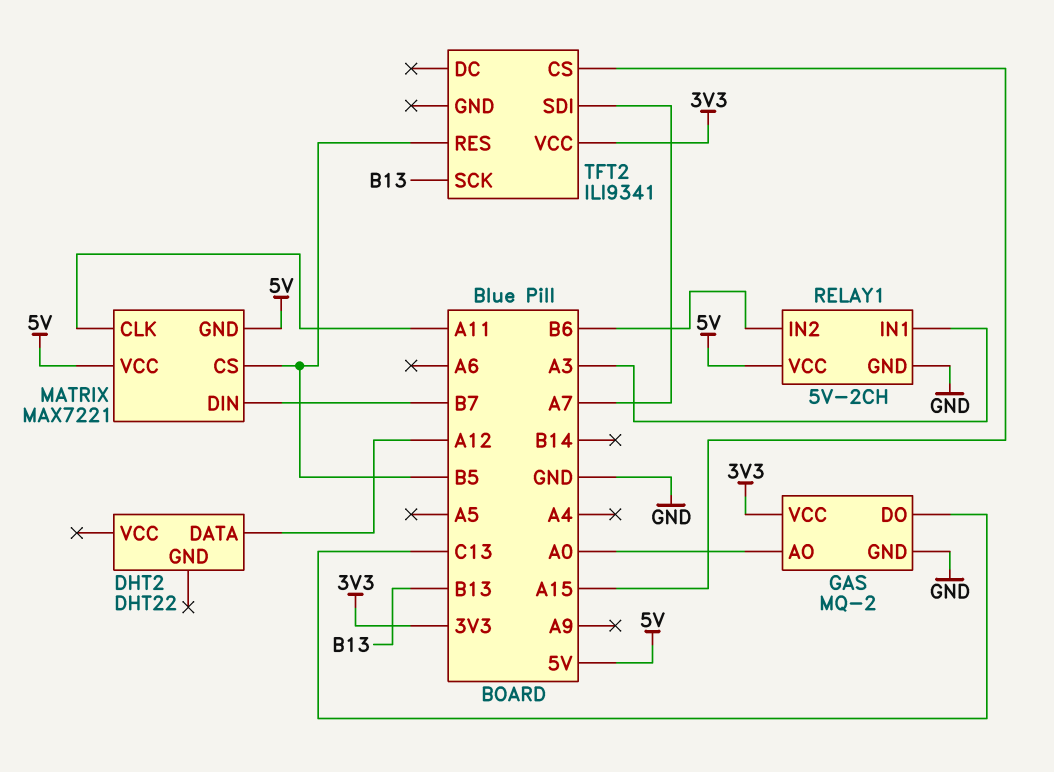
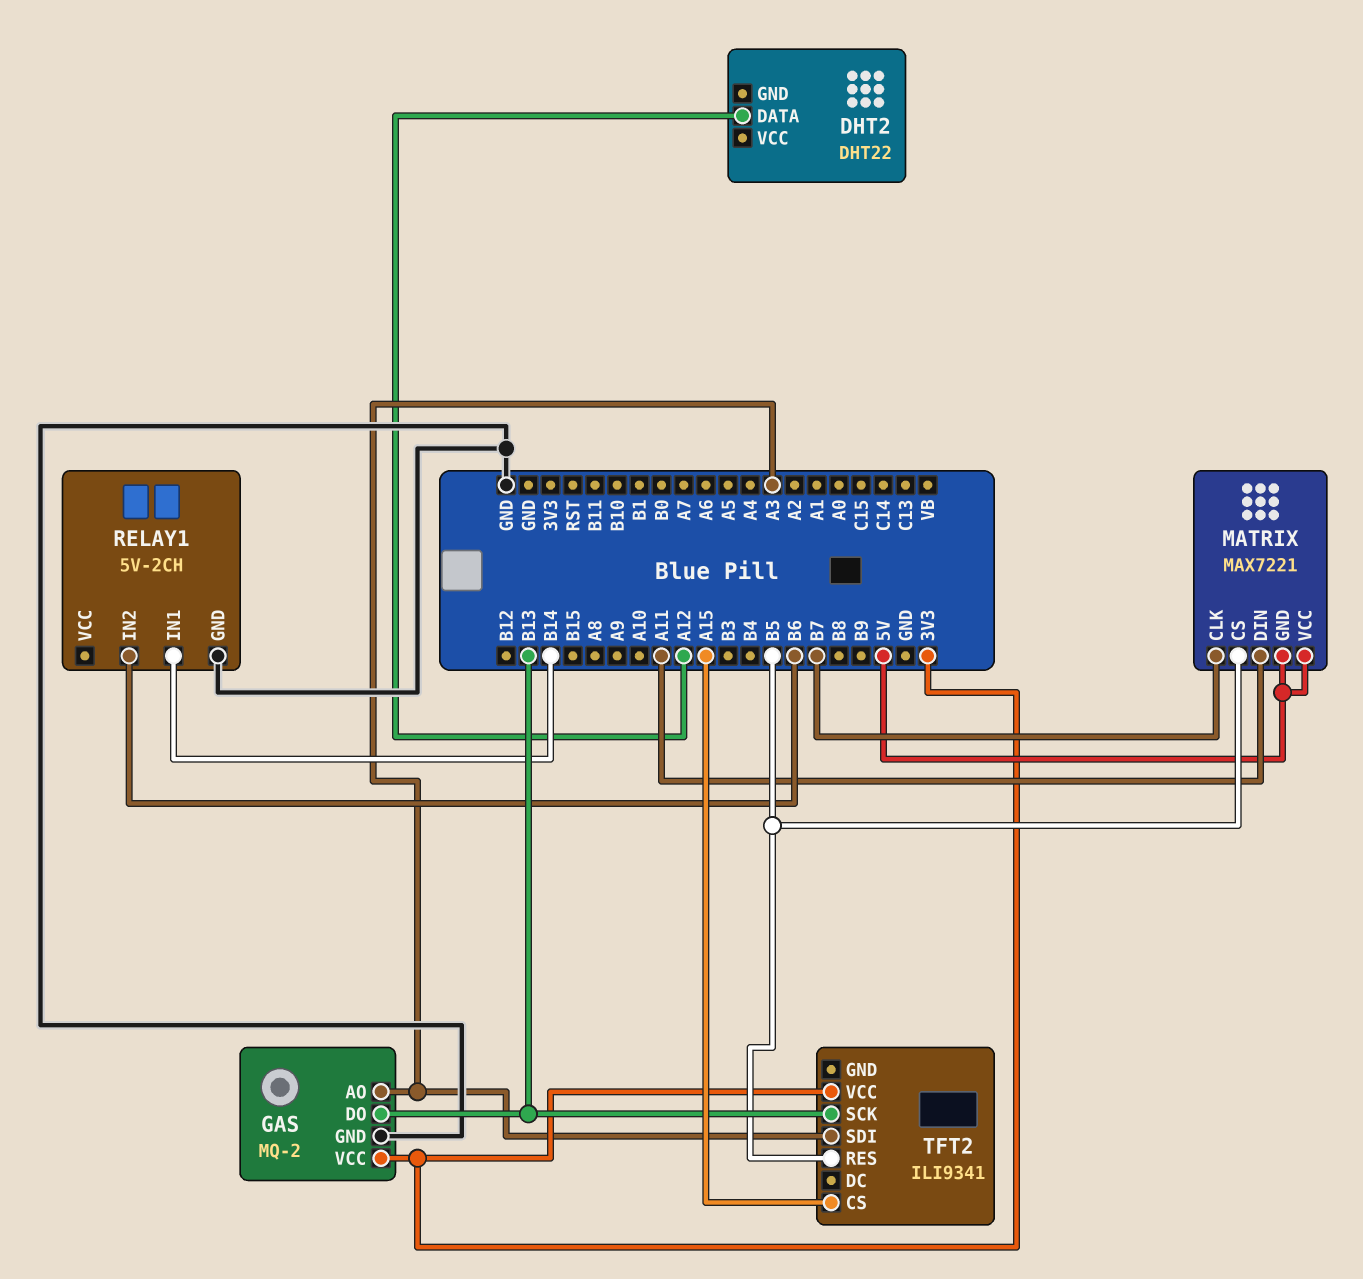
GAS pin AO: A0 -> A3
GAS pin DO: C13 -> B13
MATRIX pin CLK: A11 -> B7
MATRIX pin DIN: B7 -> A11
RELAY1 pin IN1: A3 -> B14
RELAY1 pin VCC: 5V -> none
TFT2 pin SDI: A7 -> A3

